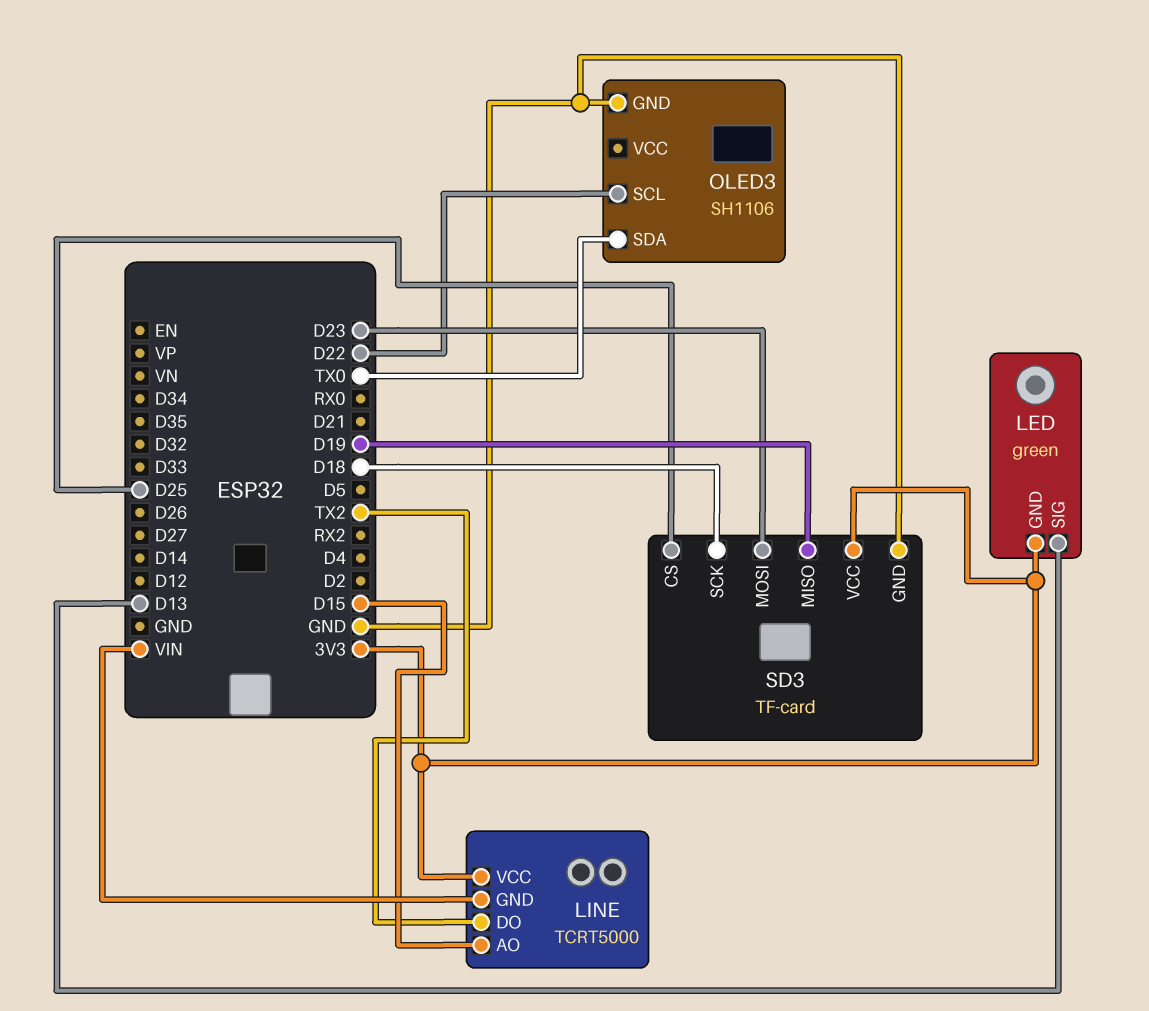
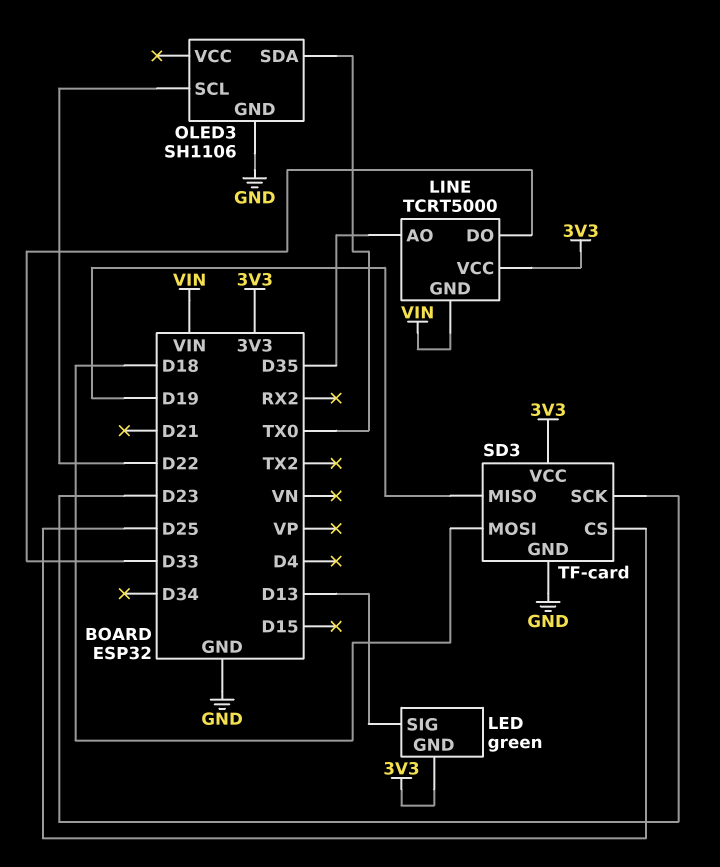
LINE pin AO: D15 -> D35
LINE pin DO: TX2 -> D33
SD3 pin MOSI: D23 -> D18
SD3 pin SCK: D18 -> D23

